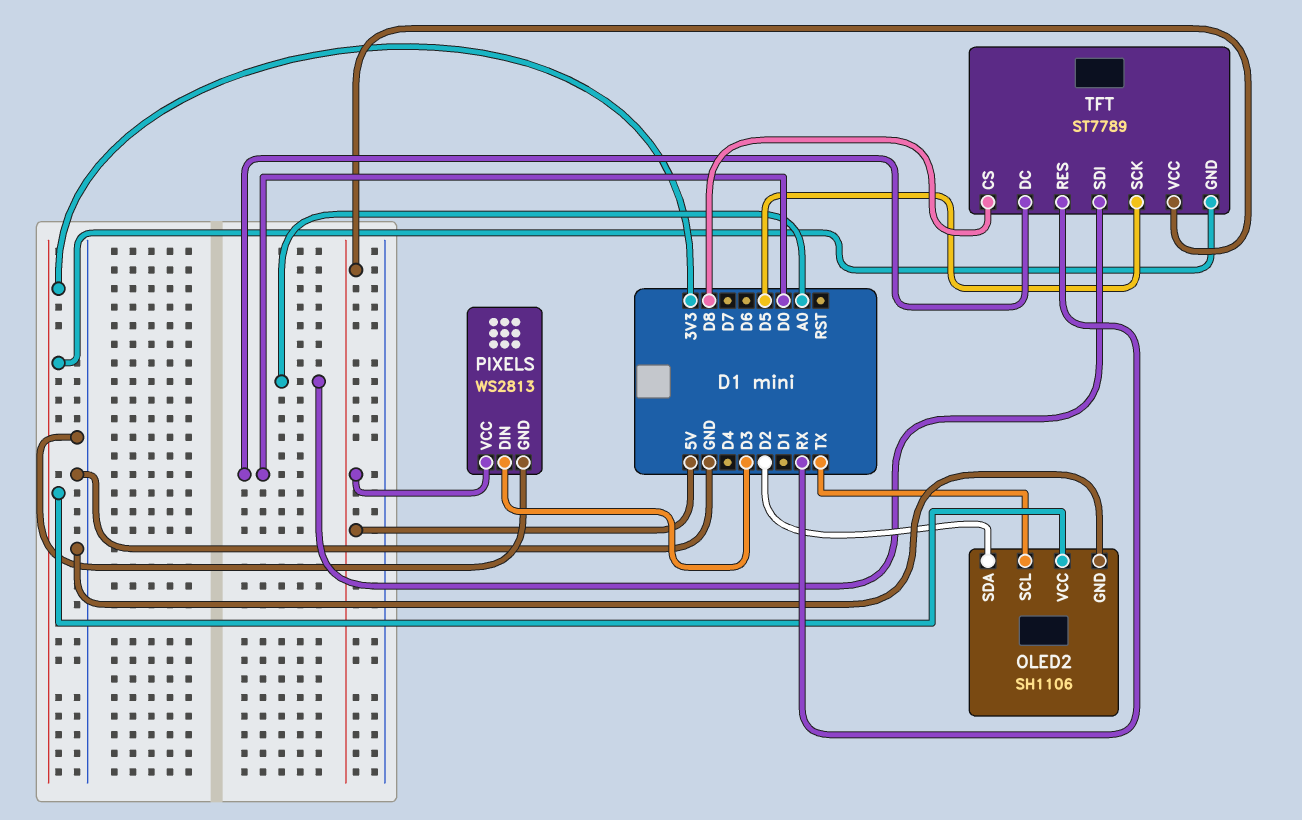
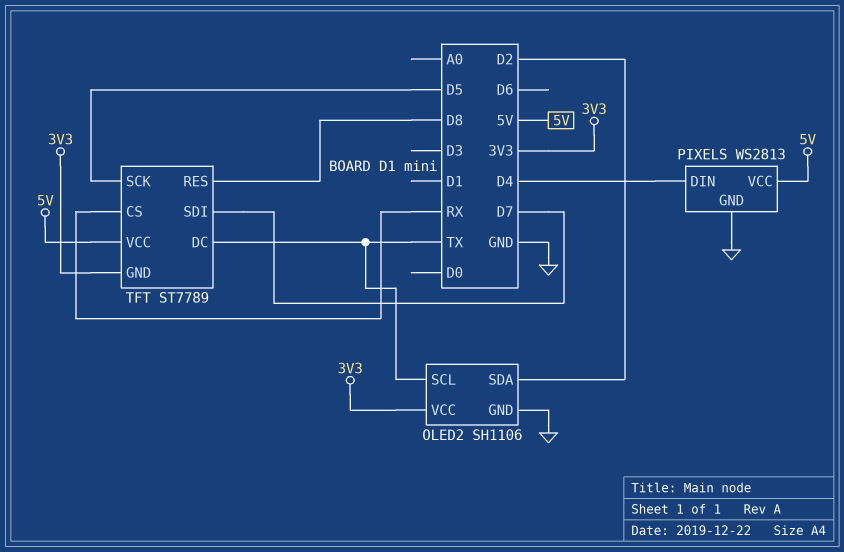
PIXELS pin DIN: D3 -> D4
TFT pin CS: D8 -> RX
TFT pin DC: D0 -> TX
TFT pin RES: RX -> D8
TFT pin SDI: A0 -> D7

